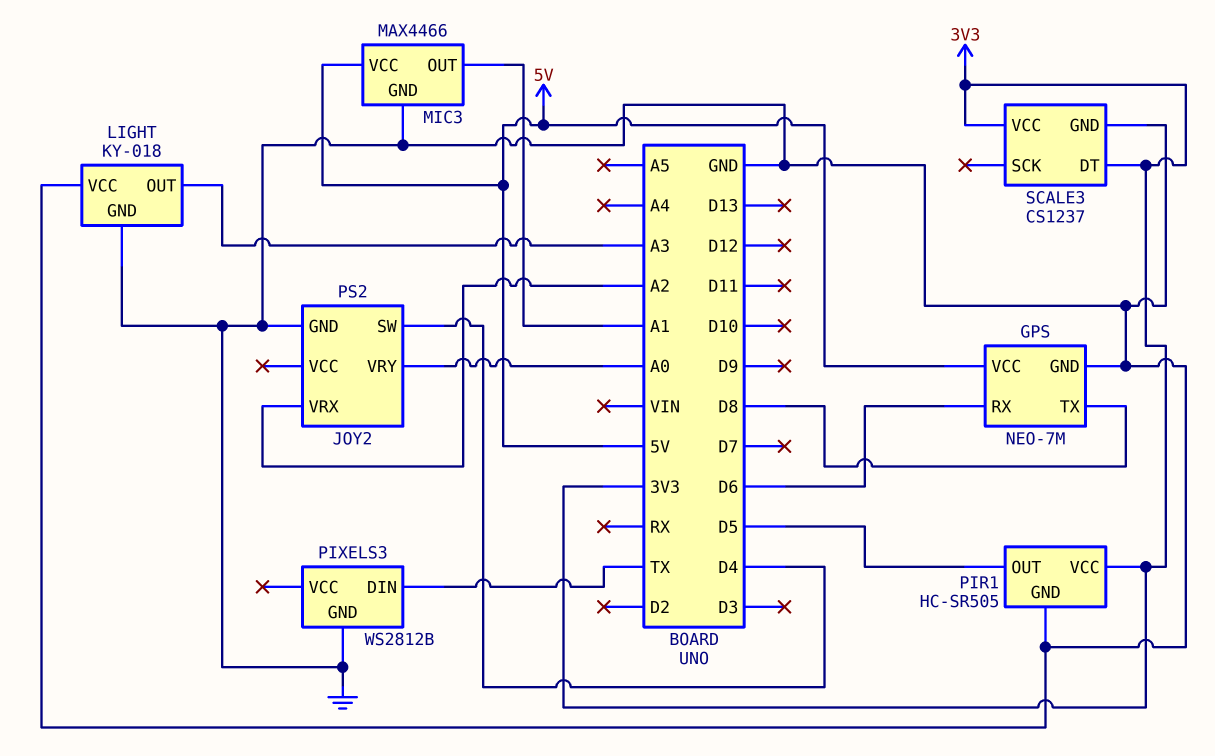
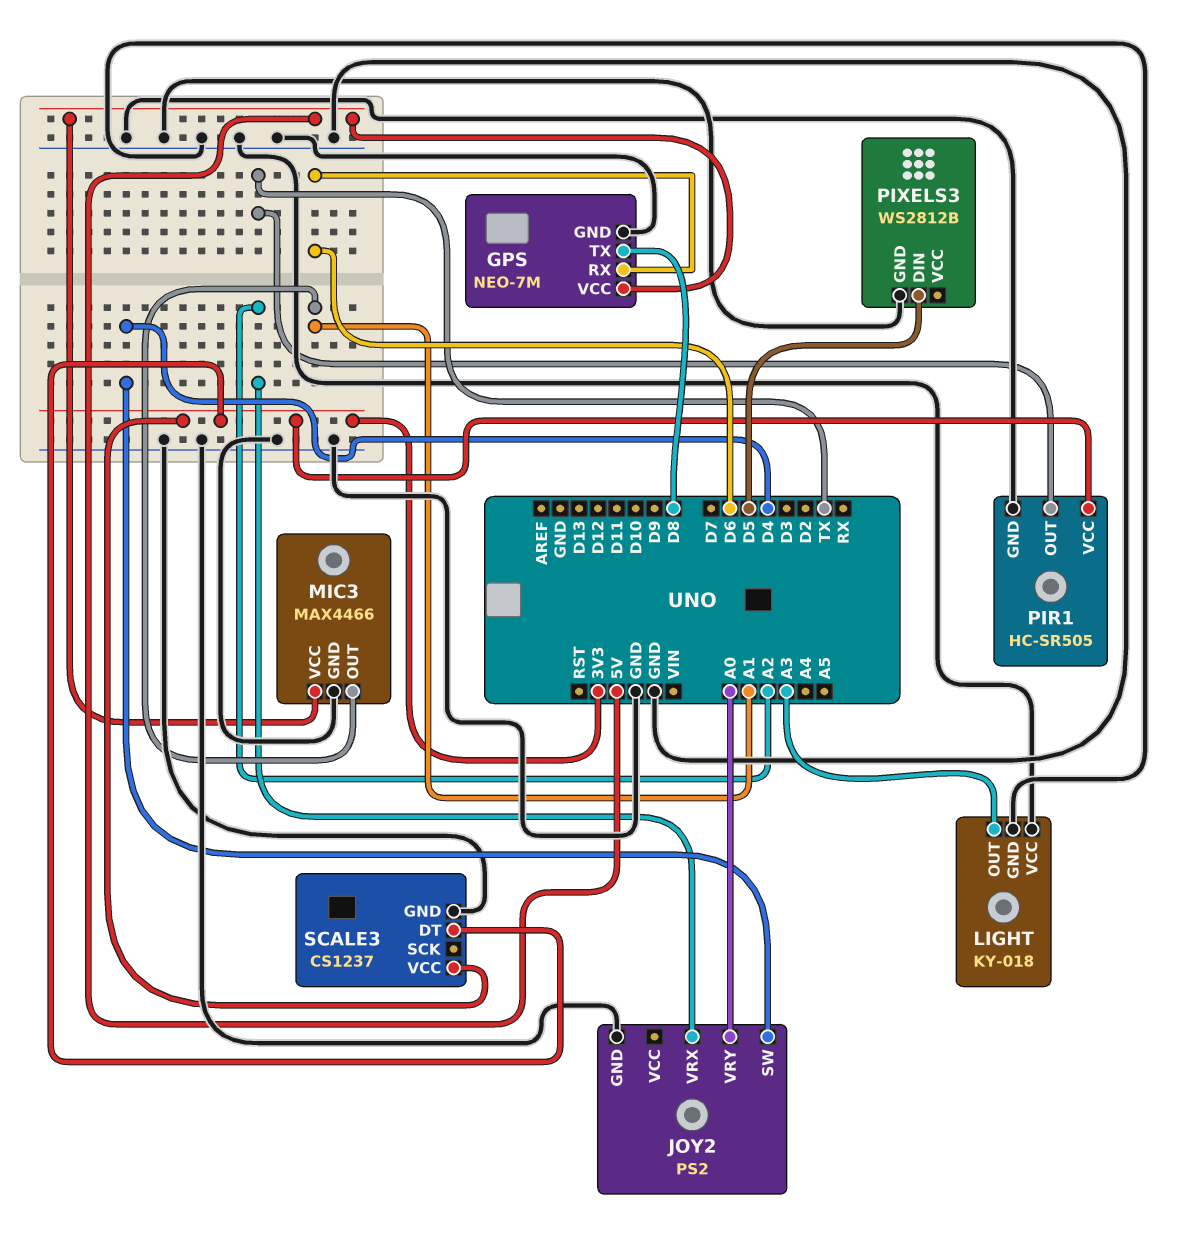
PIR1 pin OUT: D5 -> TX
PIXELS3 pin DIN: TX -> D5

